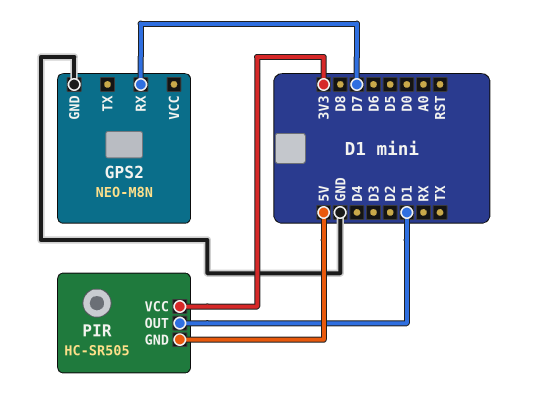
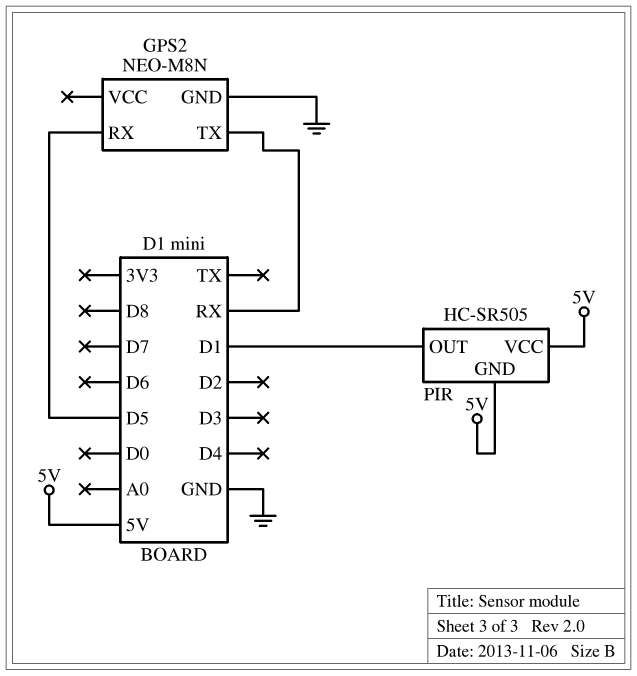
GPS2 pin RX: D7 -> D5
GPS2 pin TX: none -> RX
PIR pin VCC: 3V3 -> 5V

